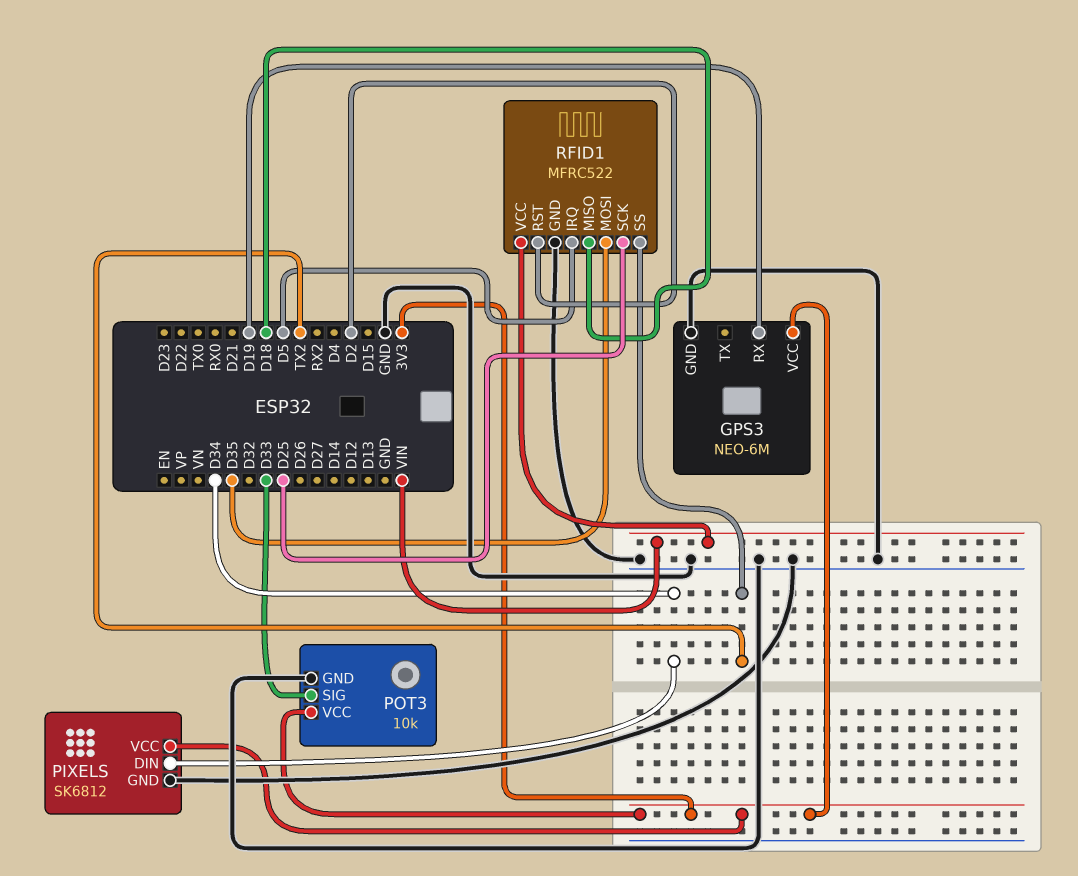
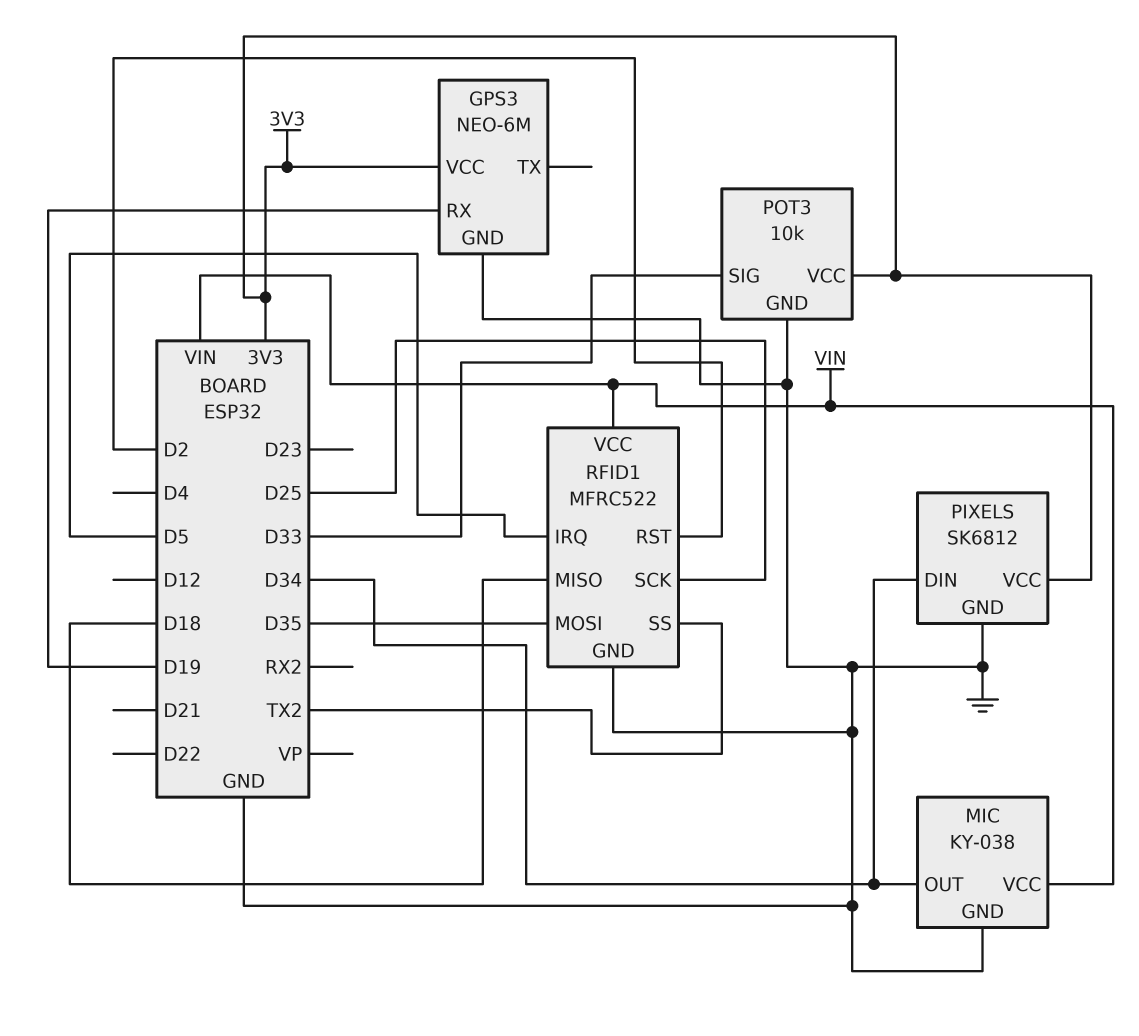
MIC: none -> KY-038
MIC pin GND: none -> GND
MIC pin OUT: none -> D34
MIC pin VCC: none -> VIN

